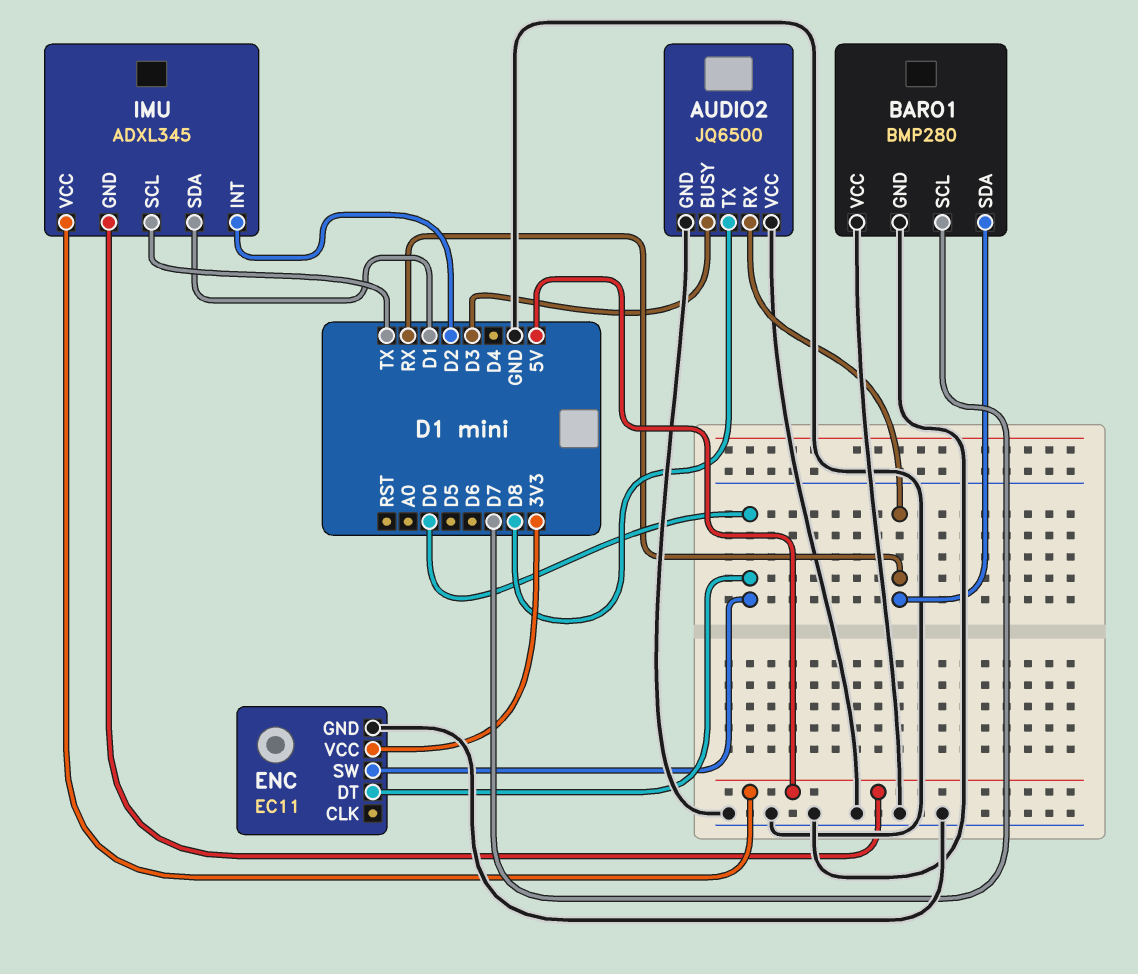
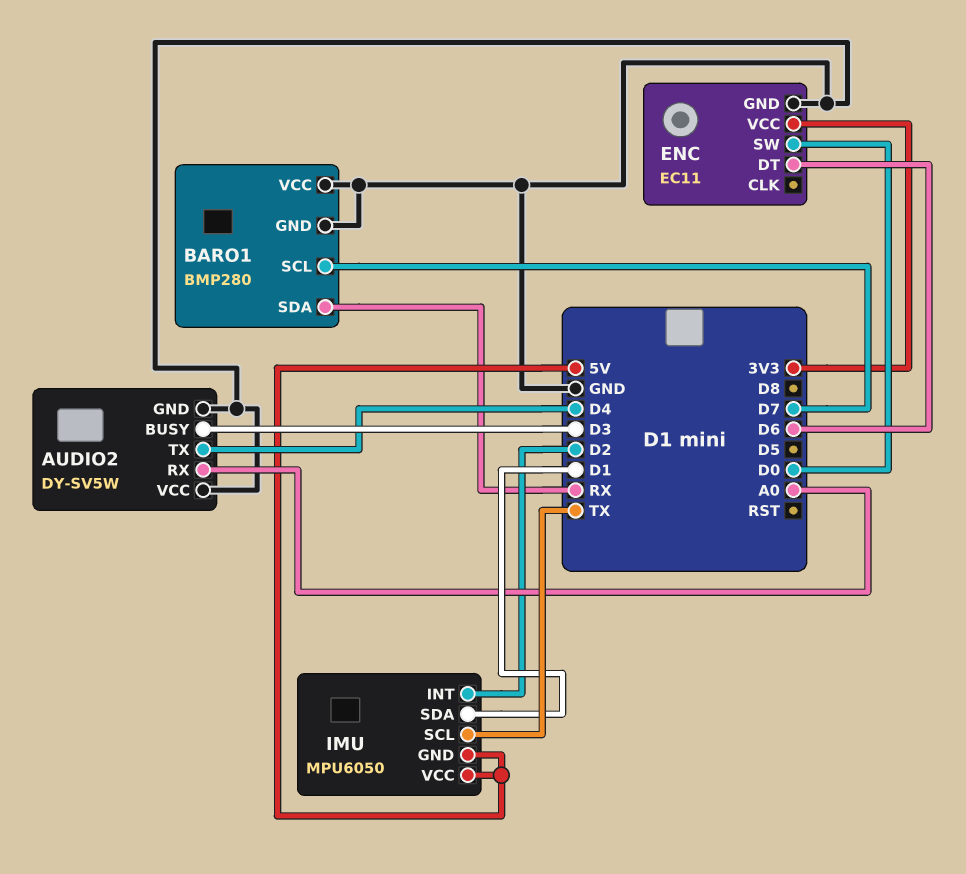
AUDIO2: JQ6500 -> DY-SV5W
AUDIO2 pin RX: RX -> A0
AUDIO2 pin TX: D8 -> D4
ENC pin DT: D0 -> D6
IMU: ADXL345 -> MPU6050

